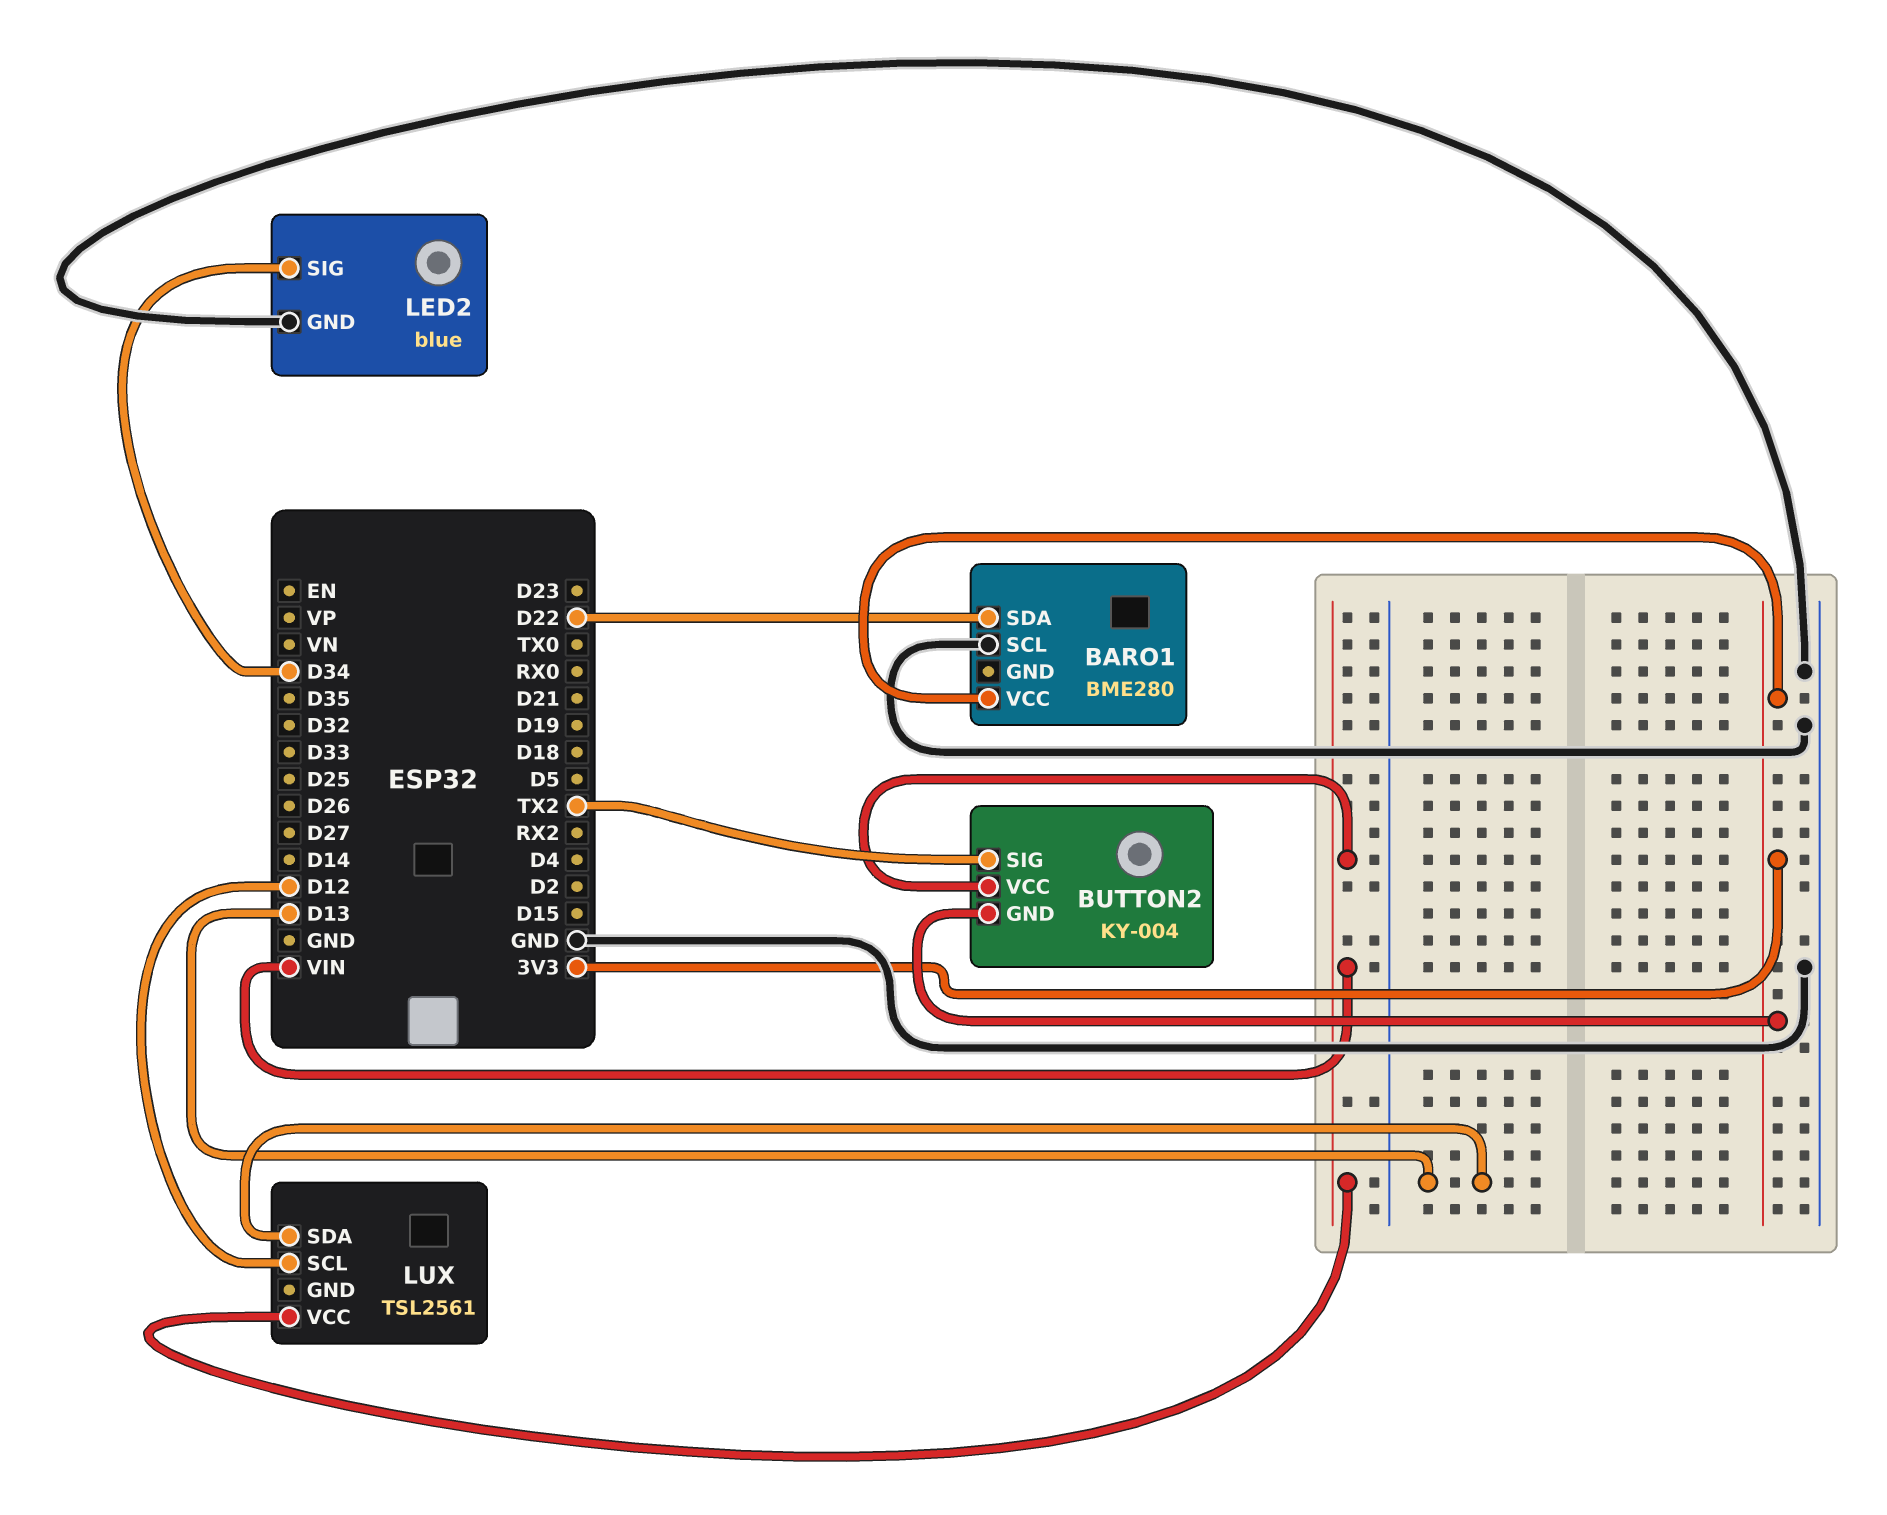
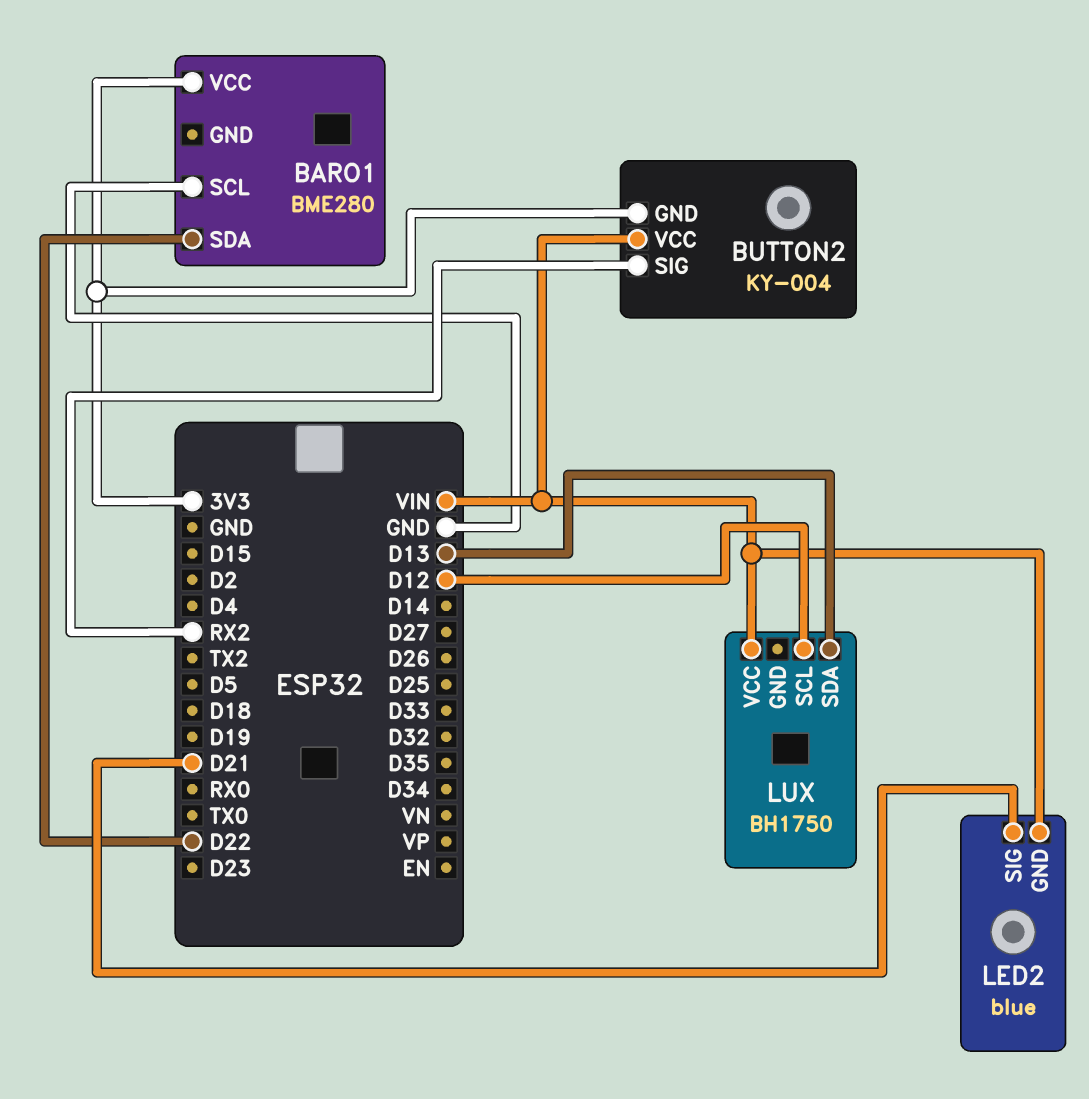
BUTTON2 pin SIG: TX2 -> RX2
LED2 pin GND: GND -> VIN
LED2 pin SIG: D34 -> D21
LUX: TSL2561 -> BH1750

